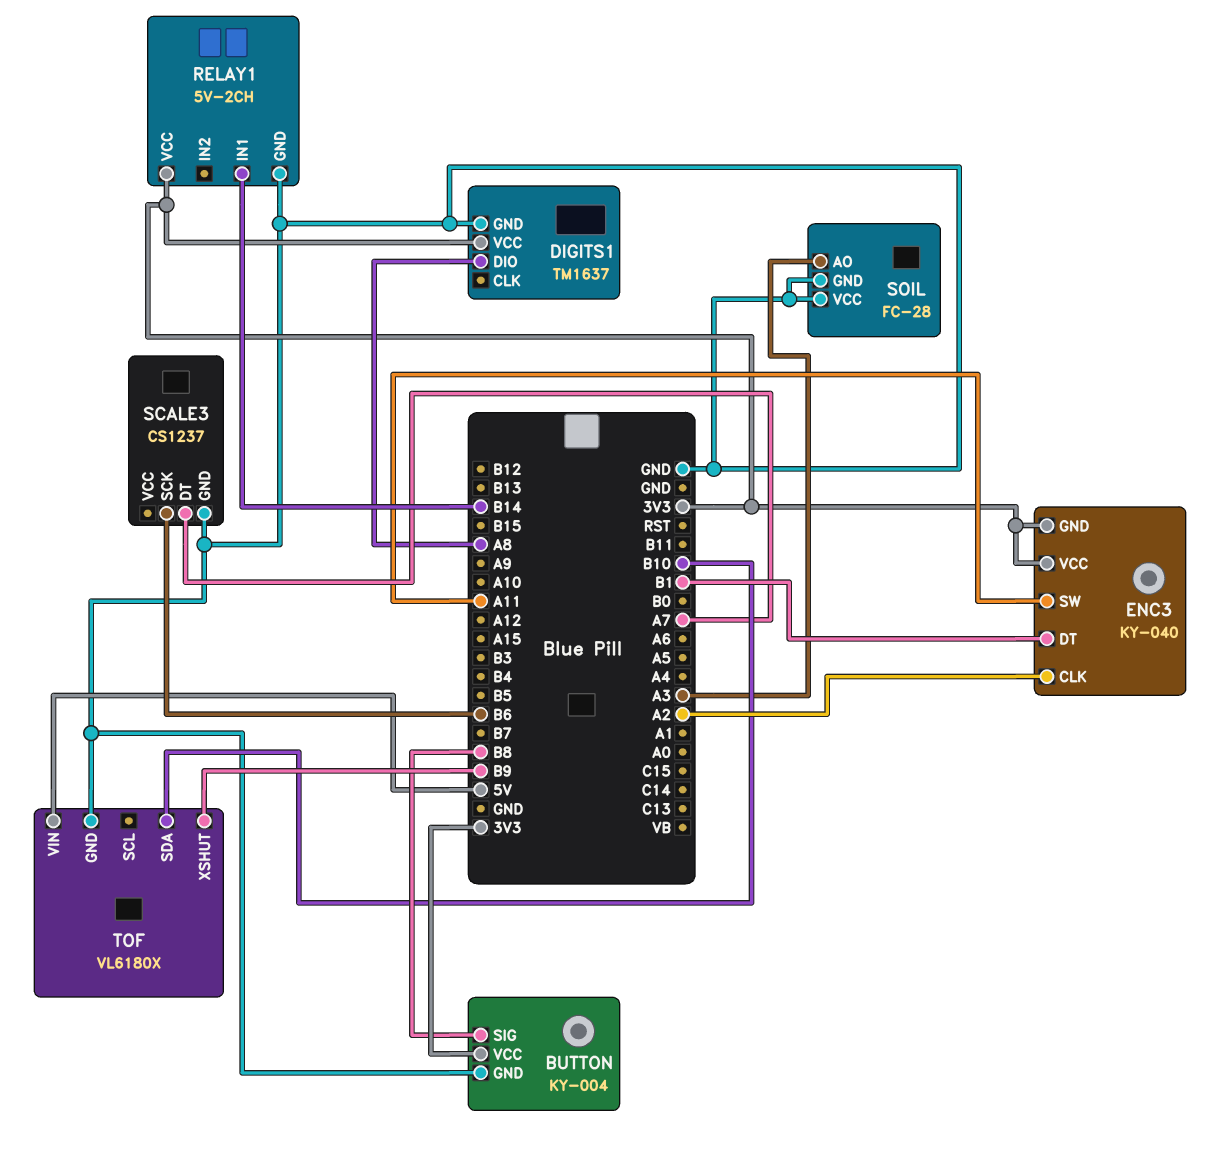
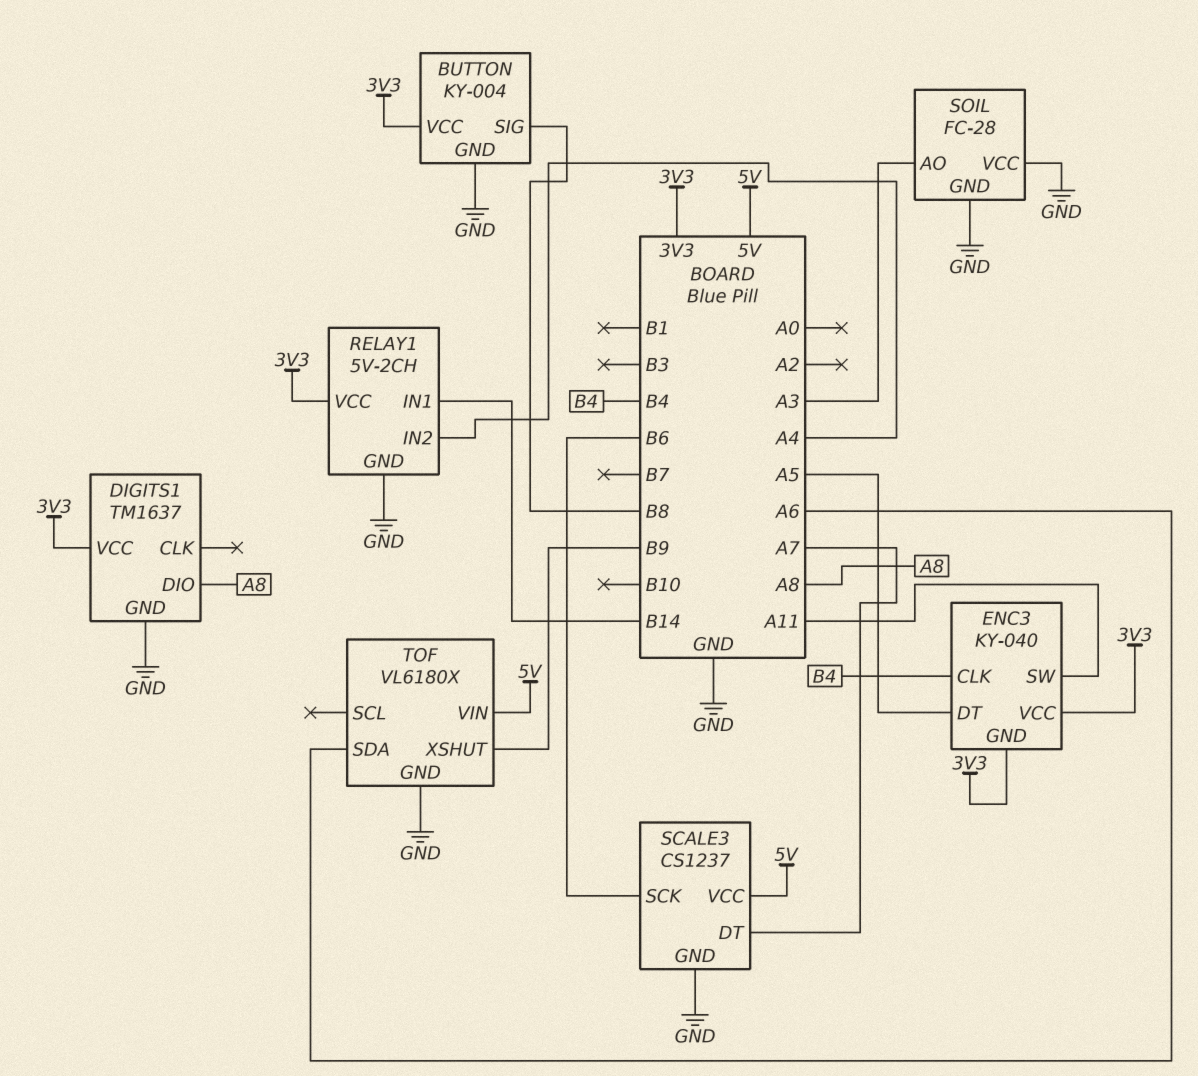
ENC3 pin CLK: A2 -> B4
ENC3 pin DT: B1 -> A5
RELAY1 pin IN2: none -> A4
SCALE3 pin VCC: none -> 5V
TOF pin SDA: B10 -> A6

